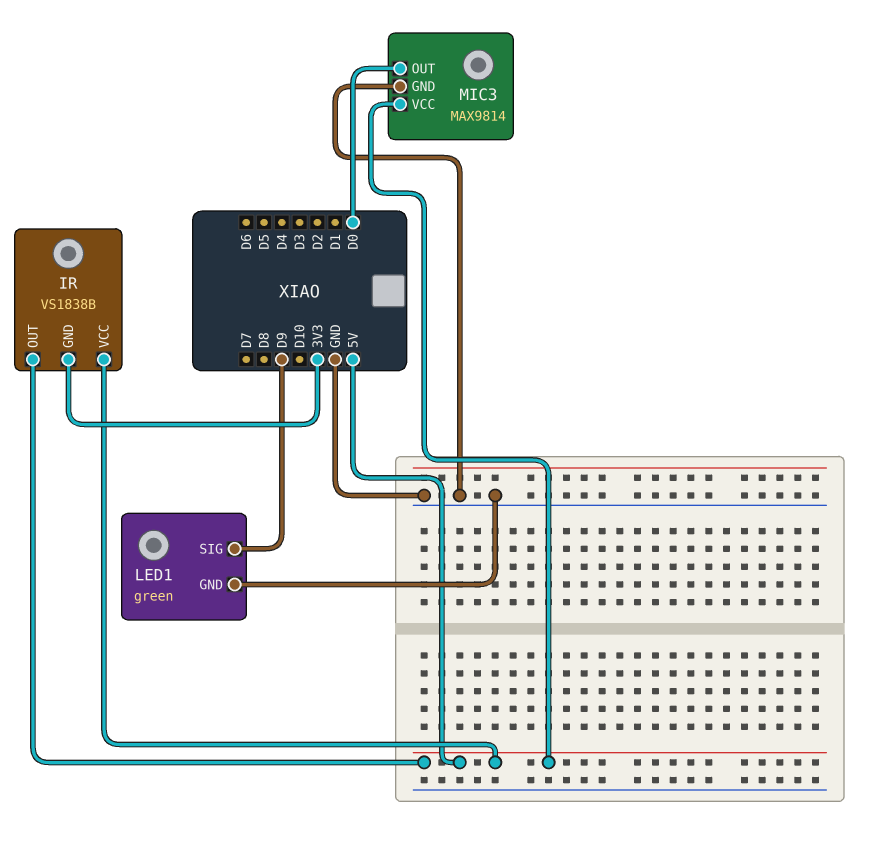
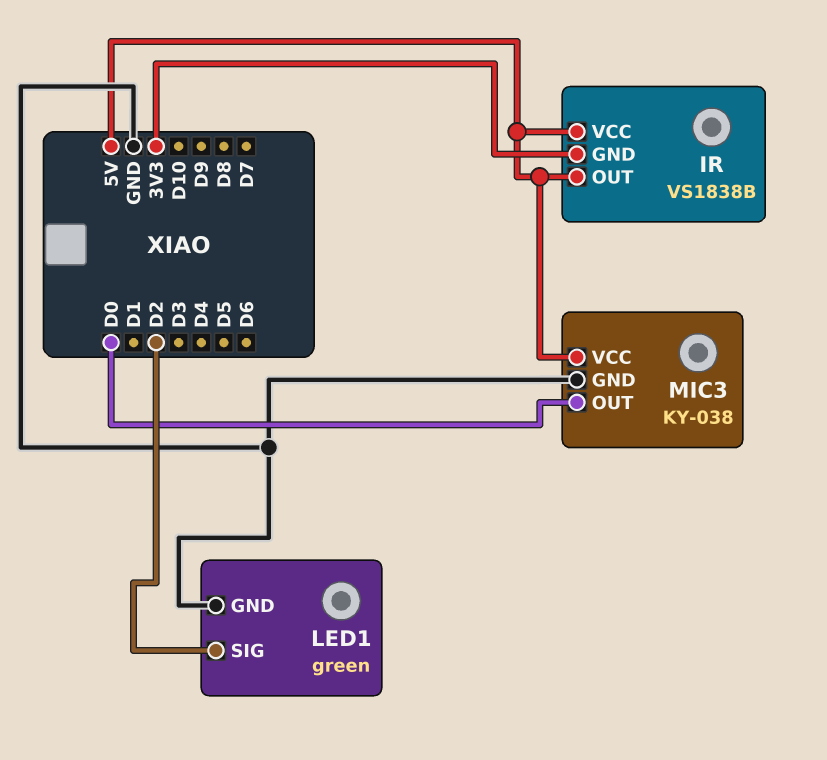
LED1 pin SIG: D9 -> D2
MIC3: MAX9814 -> KY-038

